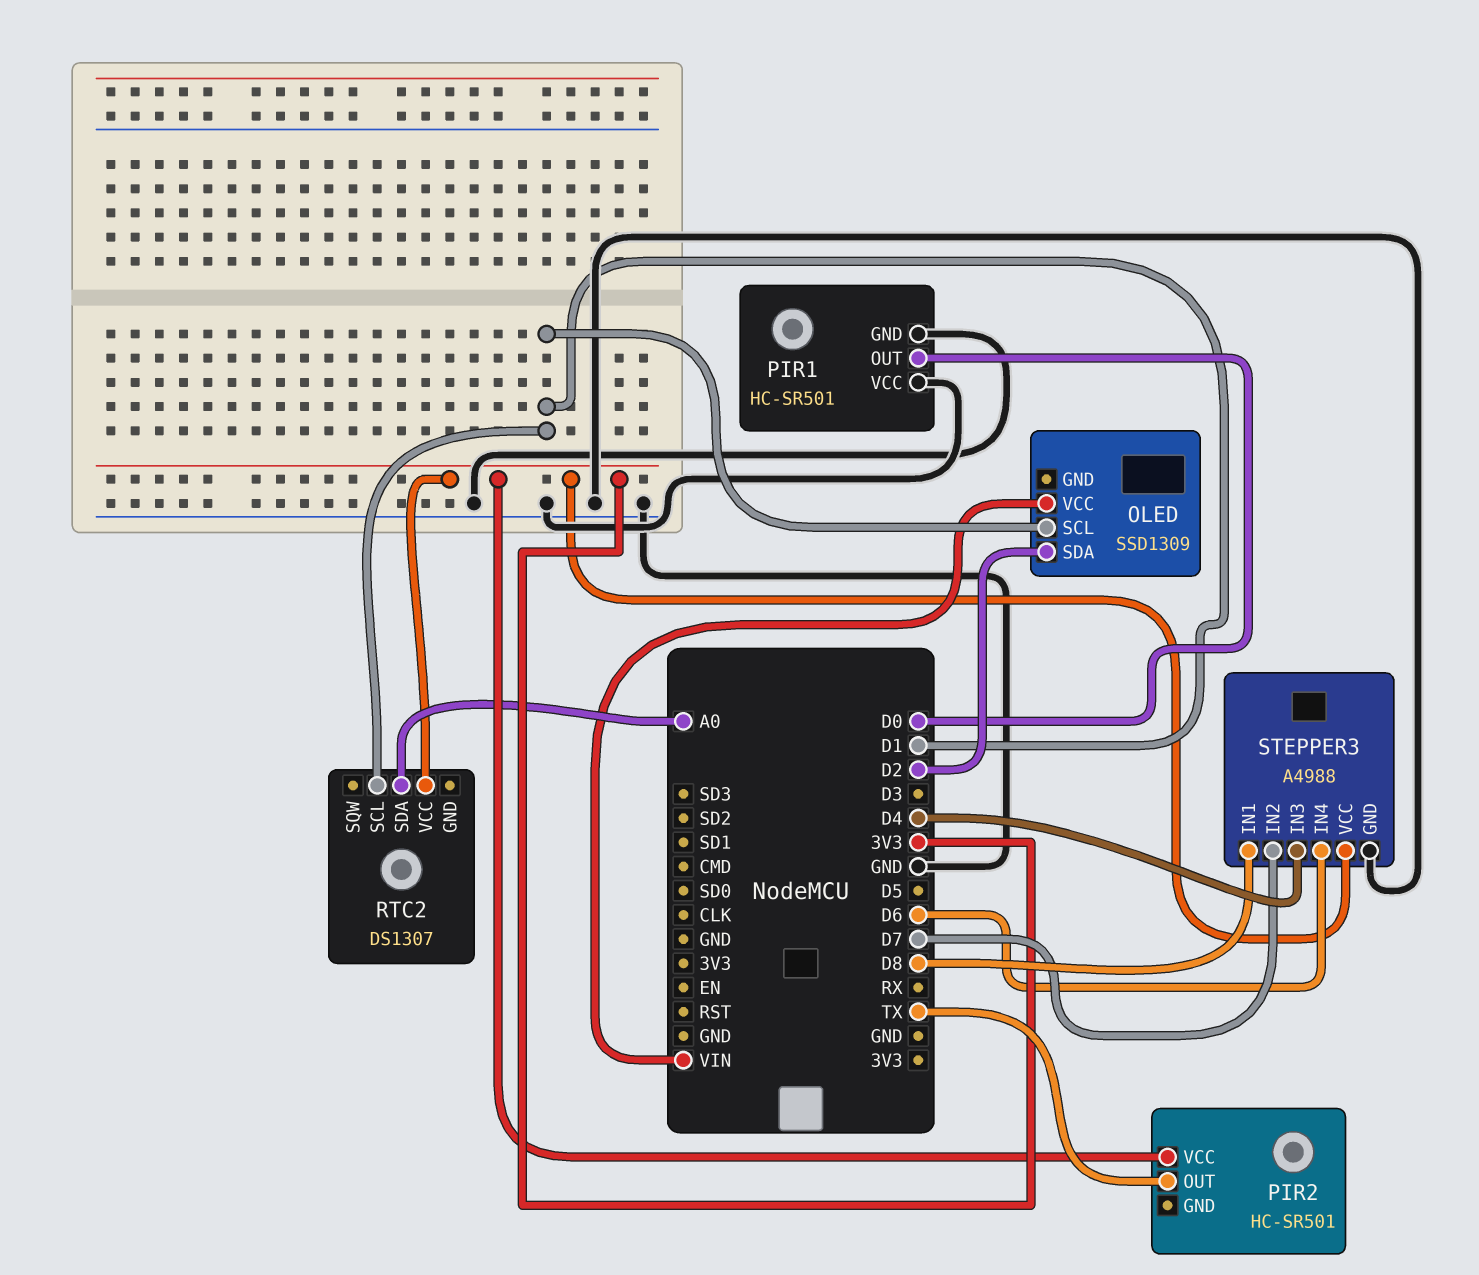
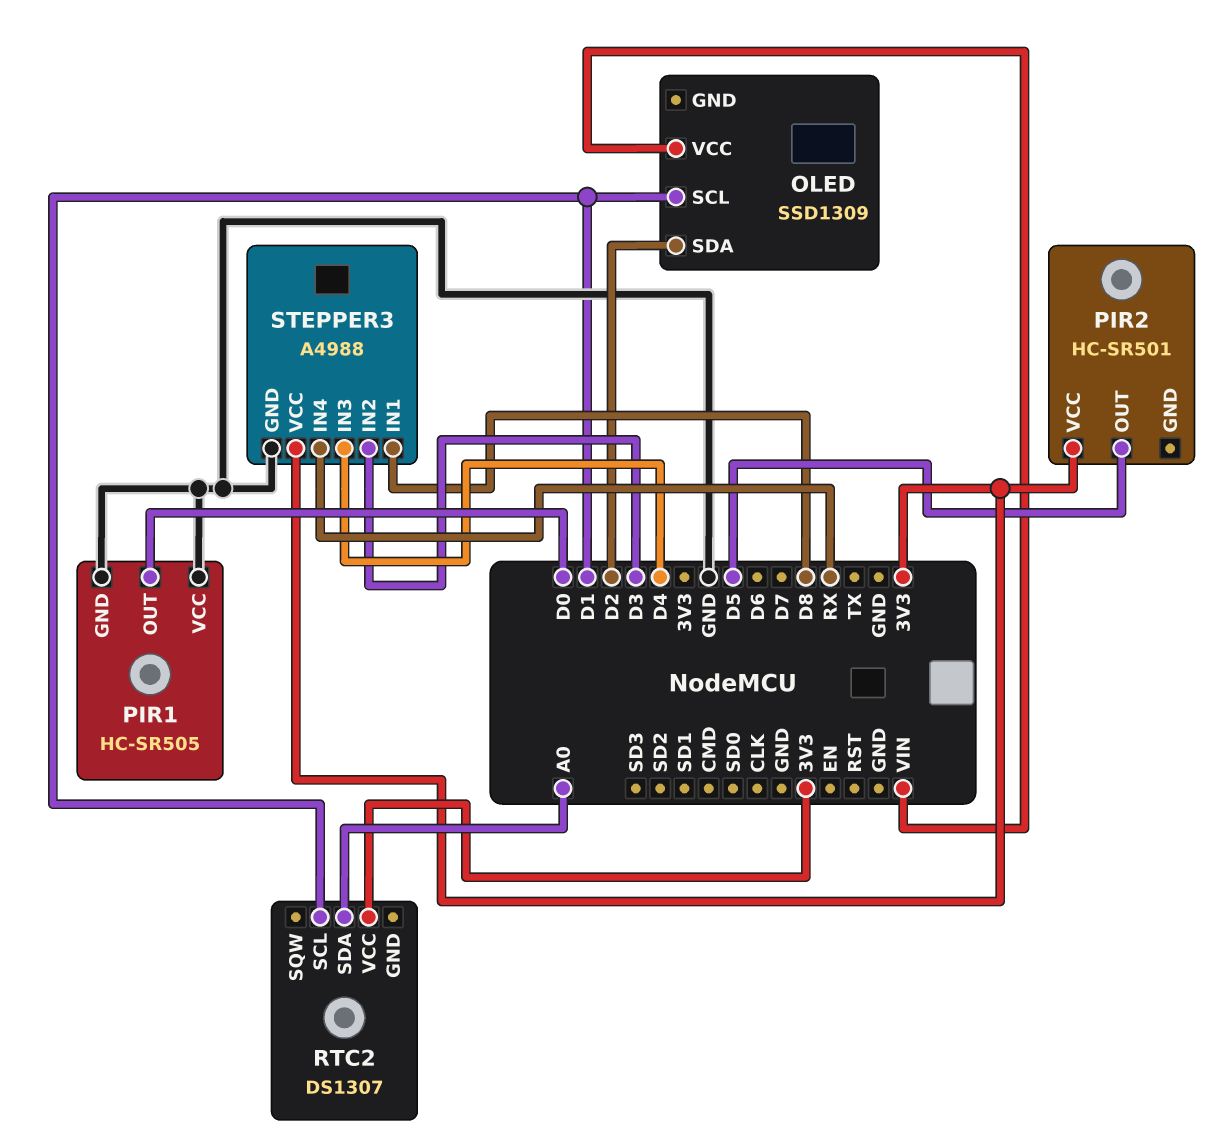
PIR1: HC-SR501 -> HC-SR505
PIR2 pin OUT: TX -> D5
STEPPER3 pin IN2: D7 -> D3
STEPPER3 pin IN4: D6 -> RX

